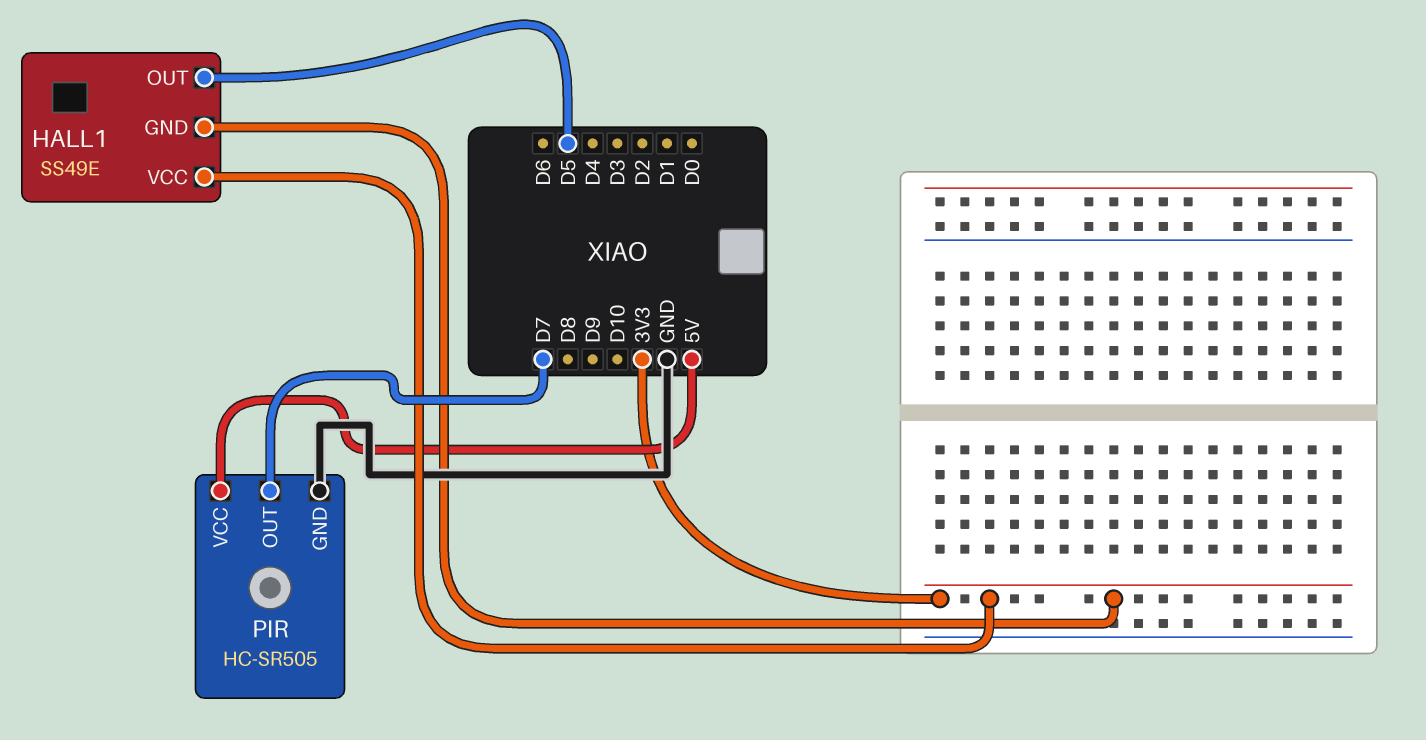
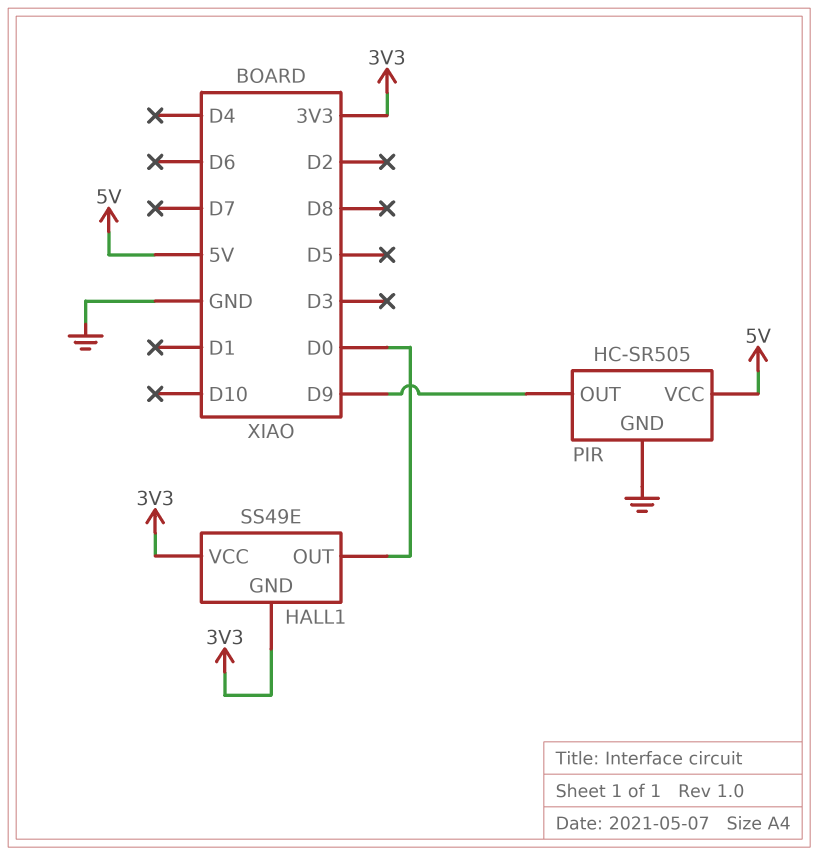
HALL1 pin OUT: D5 -> D0
PIR pin OUT: D7 -> D9

